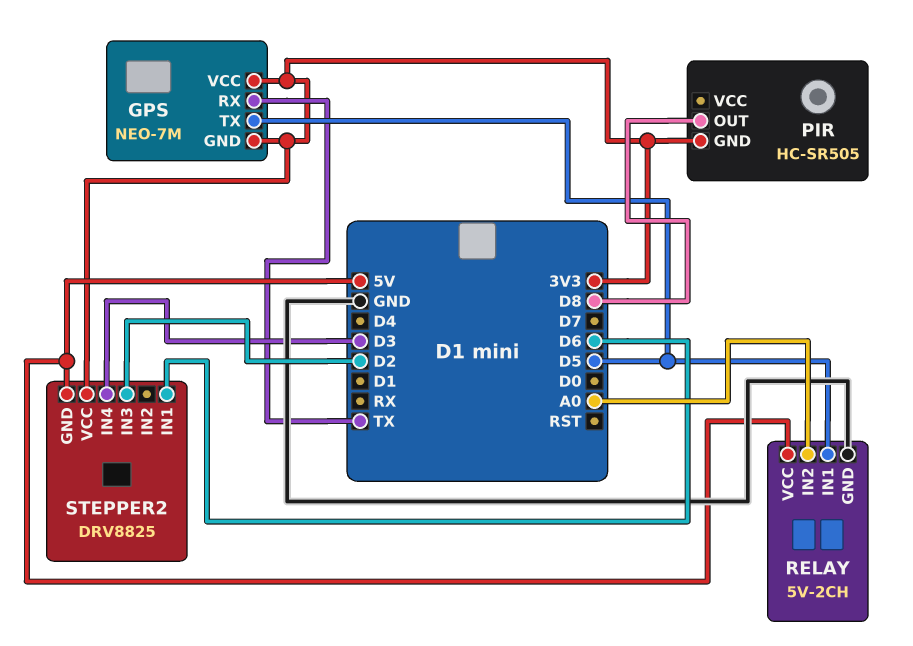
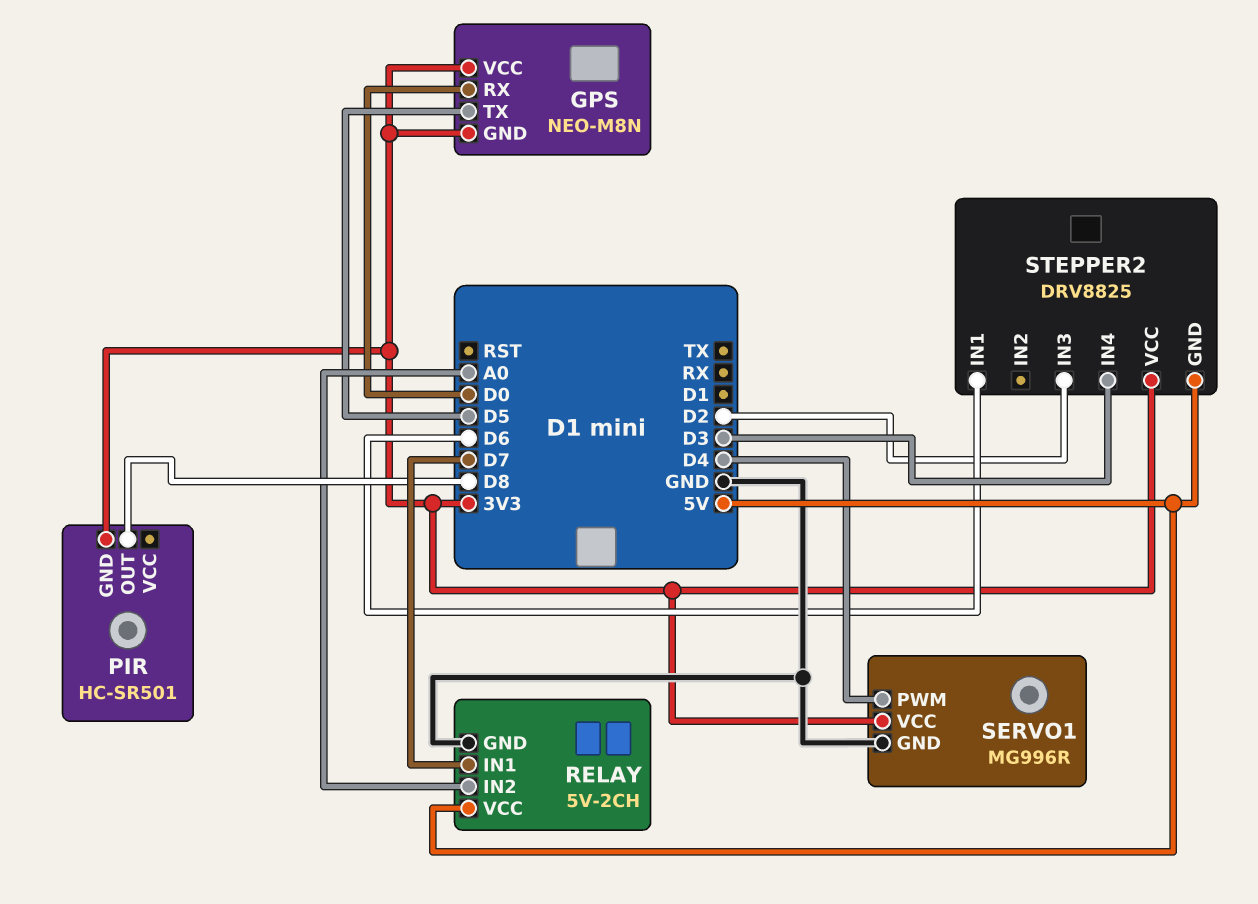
GPS: NEO-7M -> NEO-M8N
GPS pin RX: TX -> D0
PIR: HC-SR505 -> HC-SR501
RELAY pin IN1: D5 -> D7
SERVO1: none -> MG996R
SERVO1 pin GND: none -> GND
SERVO1 pin PWM: none -> D4
SERVO1 pin VCC: none -> 3V3

